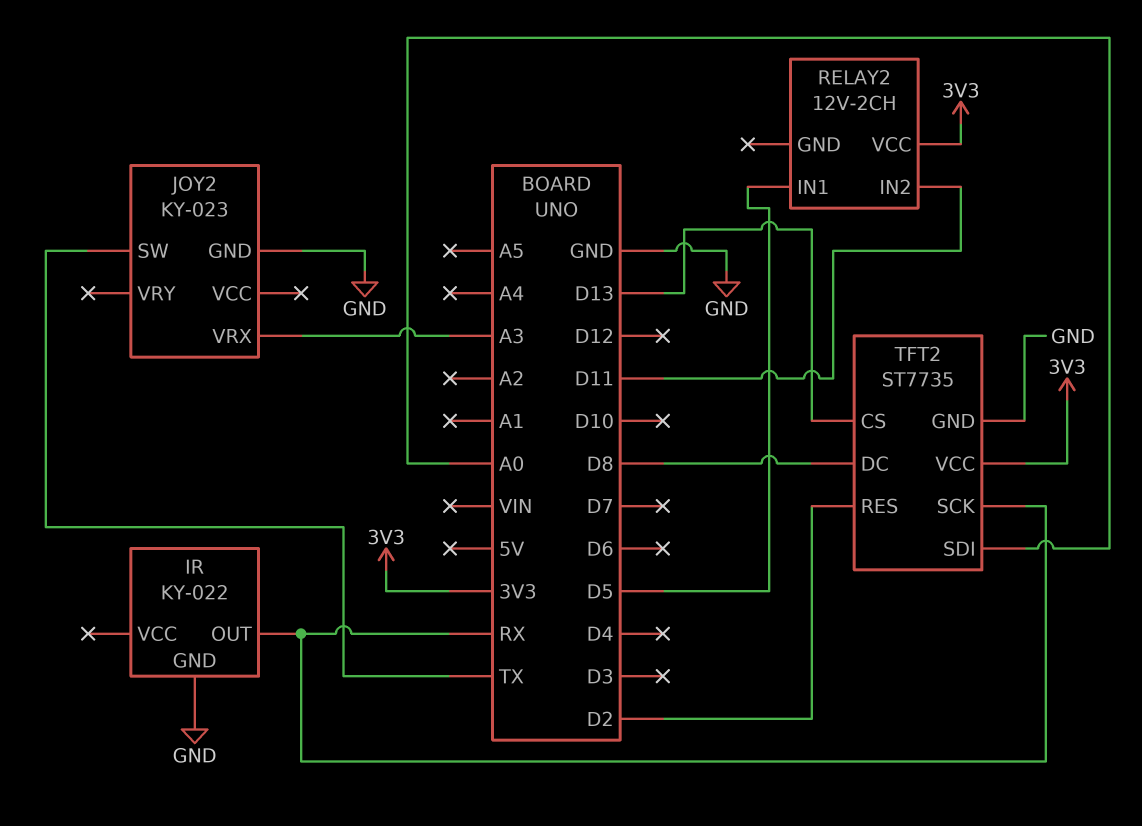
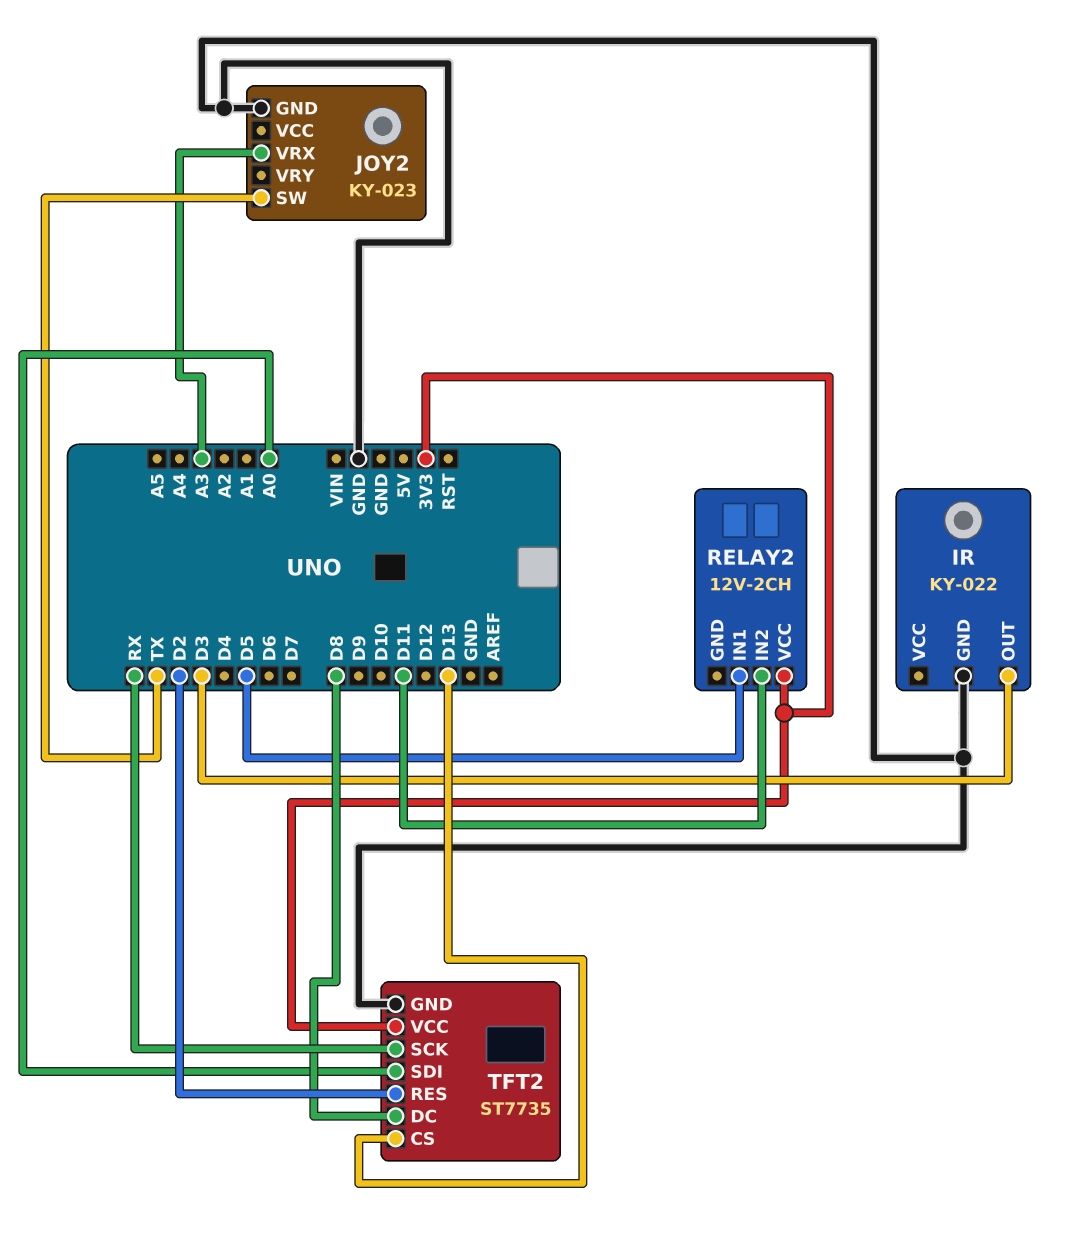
IR pin OUT: RX -> D3

